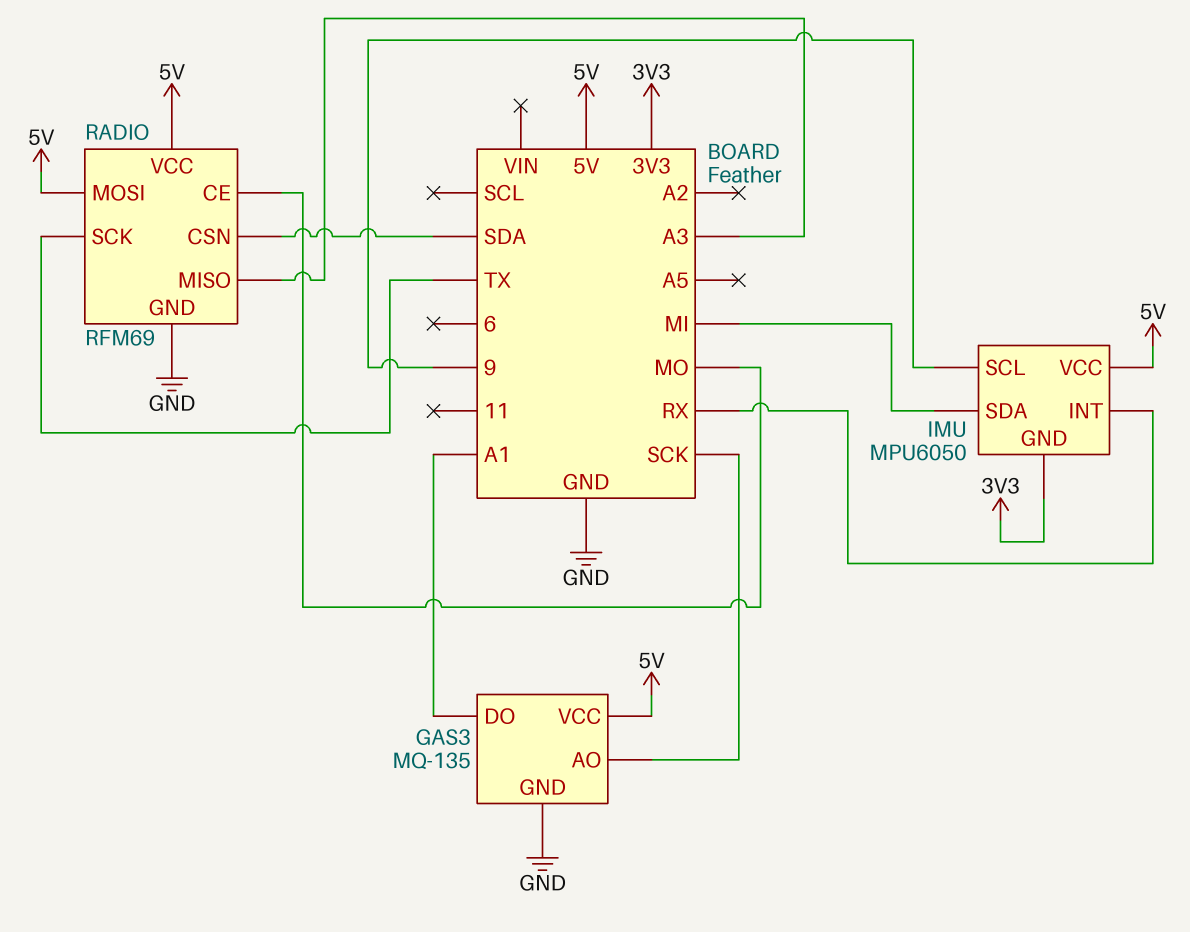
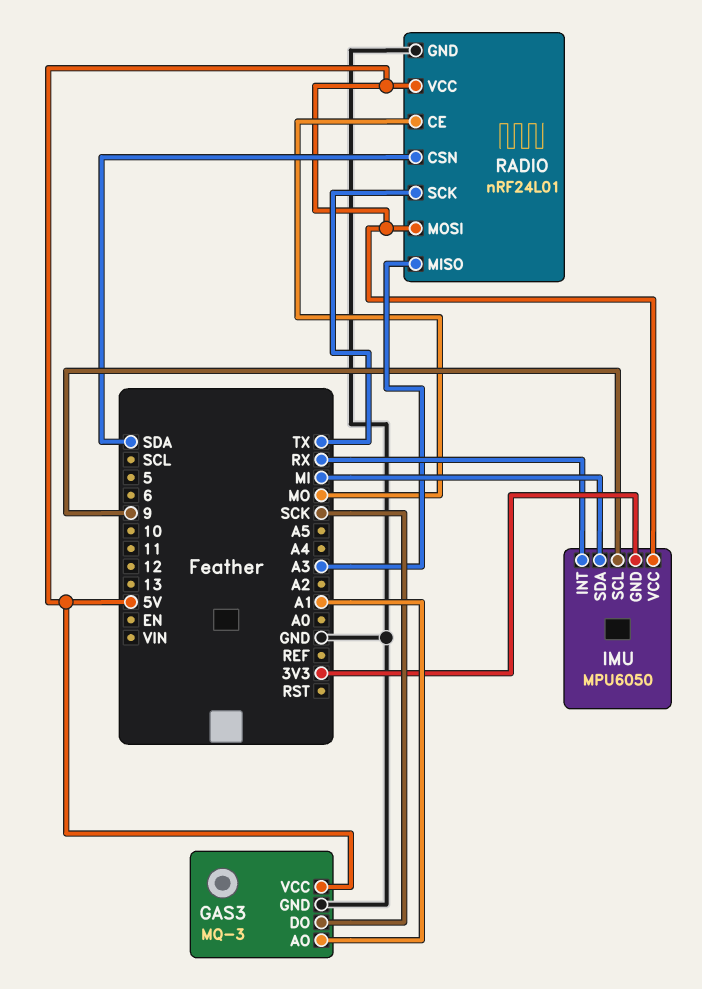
GAS3: MQ-135 -> MQ-3
GAS3 pin AO: SCK -> A1
GAS3 pin DO: A1 -> SCK
RADIO: RFM69 -> nRF24L01

